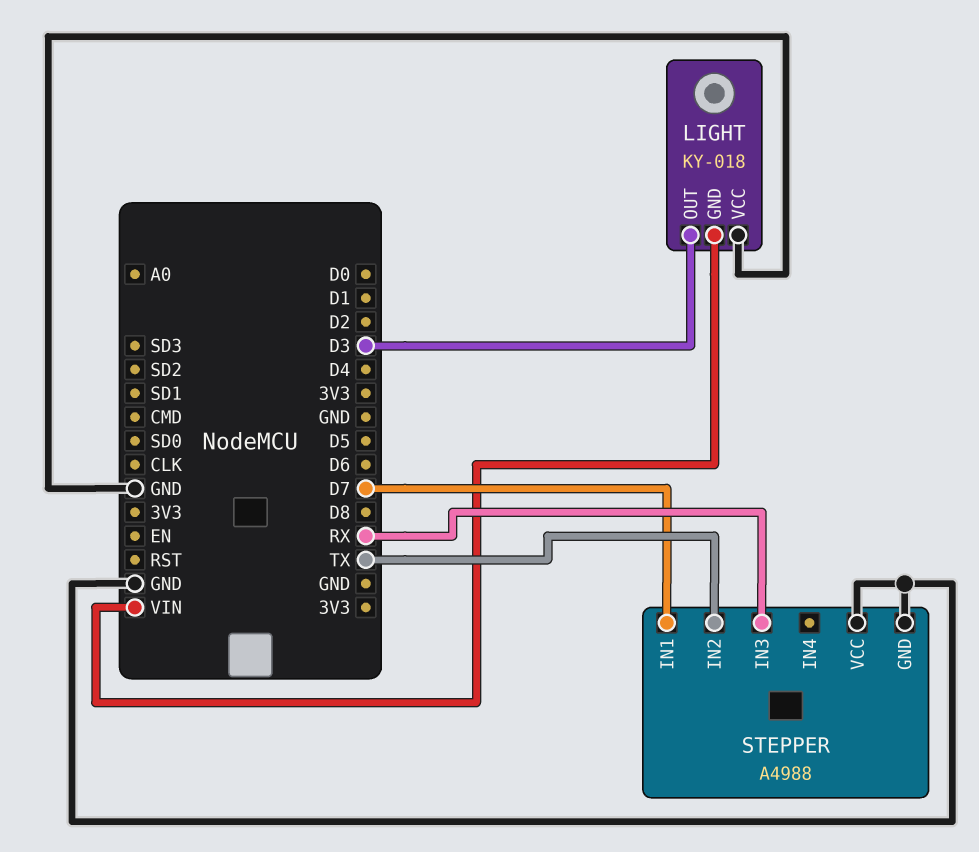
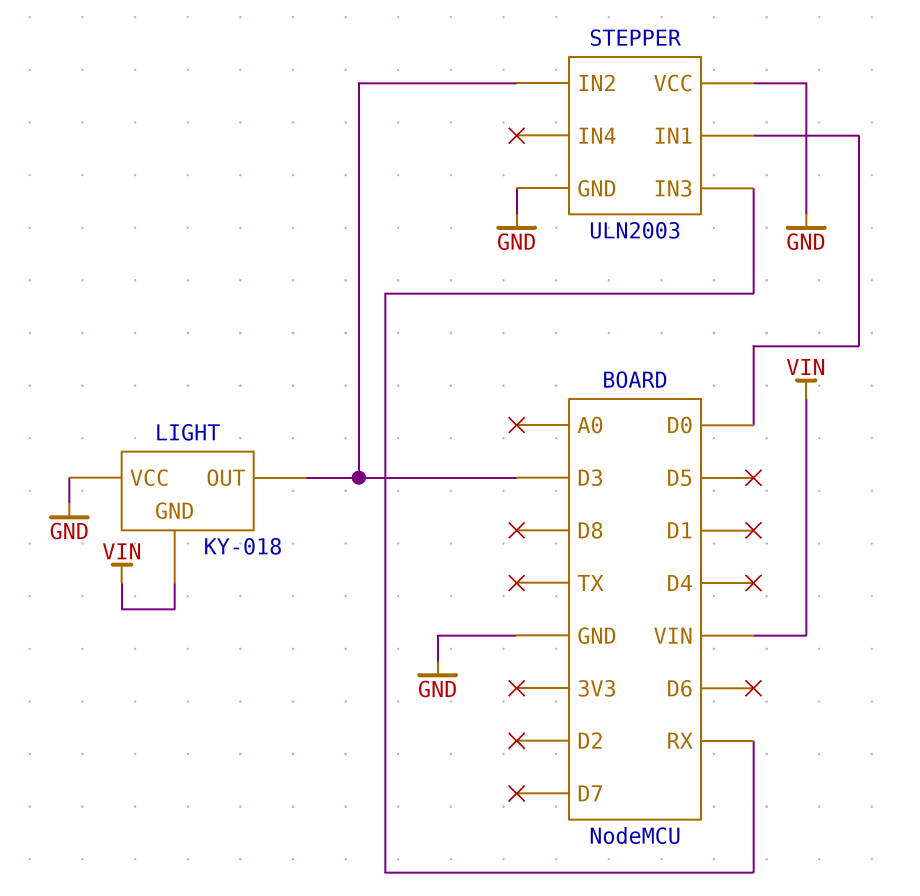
STEPPER: A4988 -> ULN2003
STEPPER pin IN1: D7 -> D0
STEPPER pin IN2: TX -> D3

